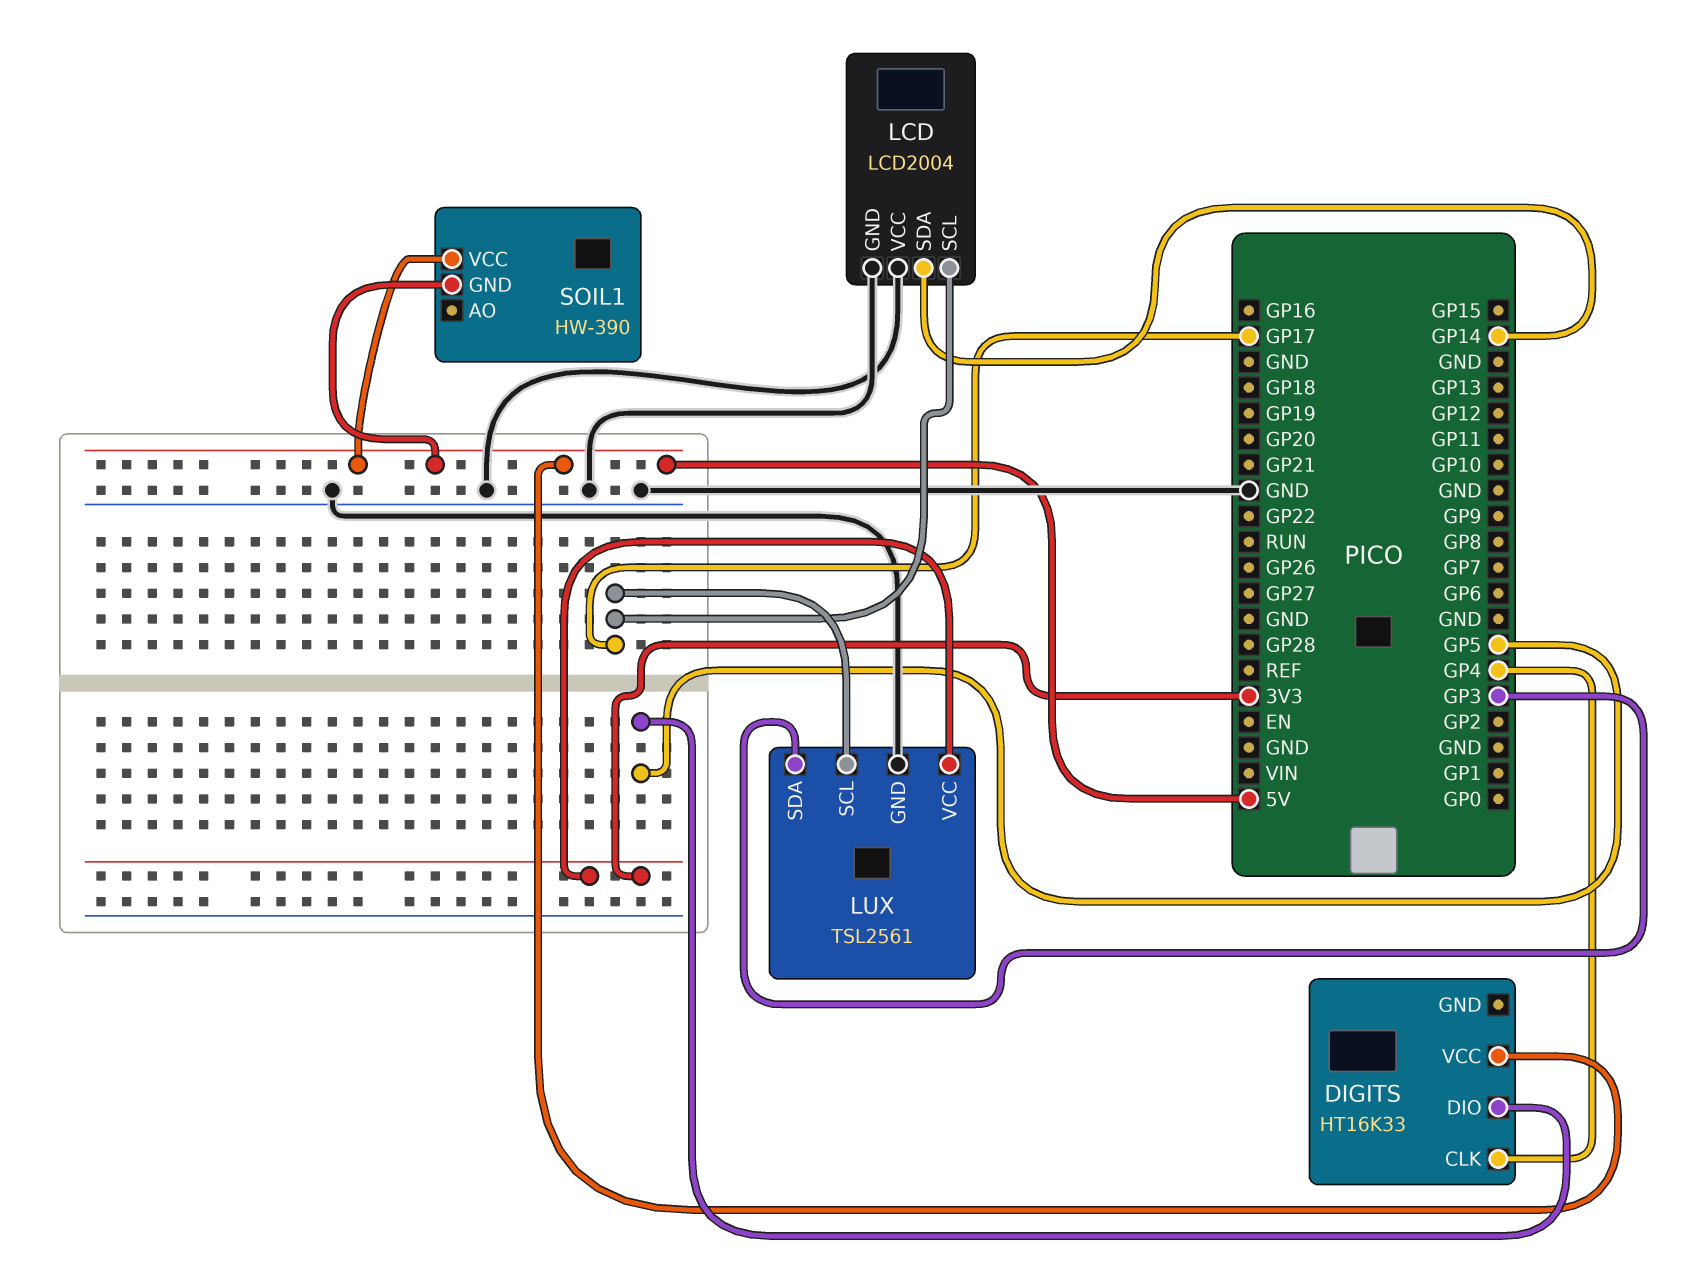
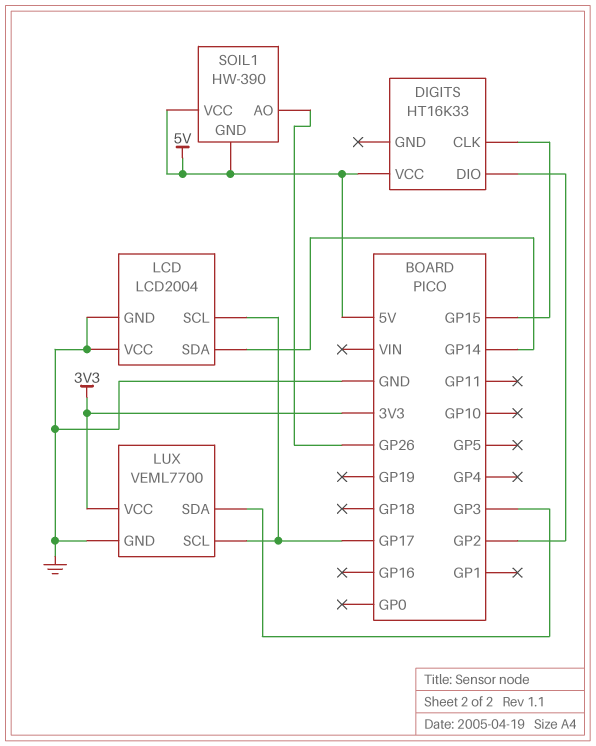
DIGITS pin CLK: GP4 -> GP15
DIGITS pin DIO: GP5 -> GP2
LUX: TSL2561 -> VEML7700
SOIL1 pin AO: none -> GP26

